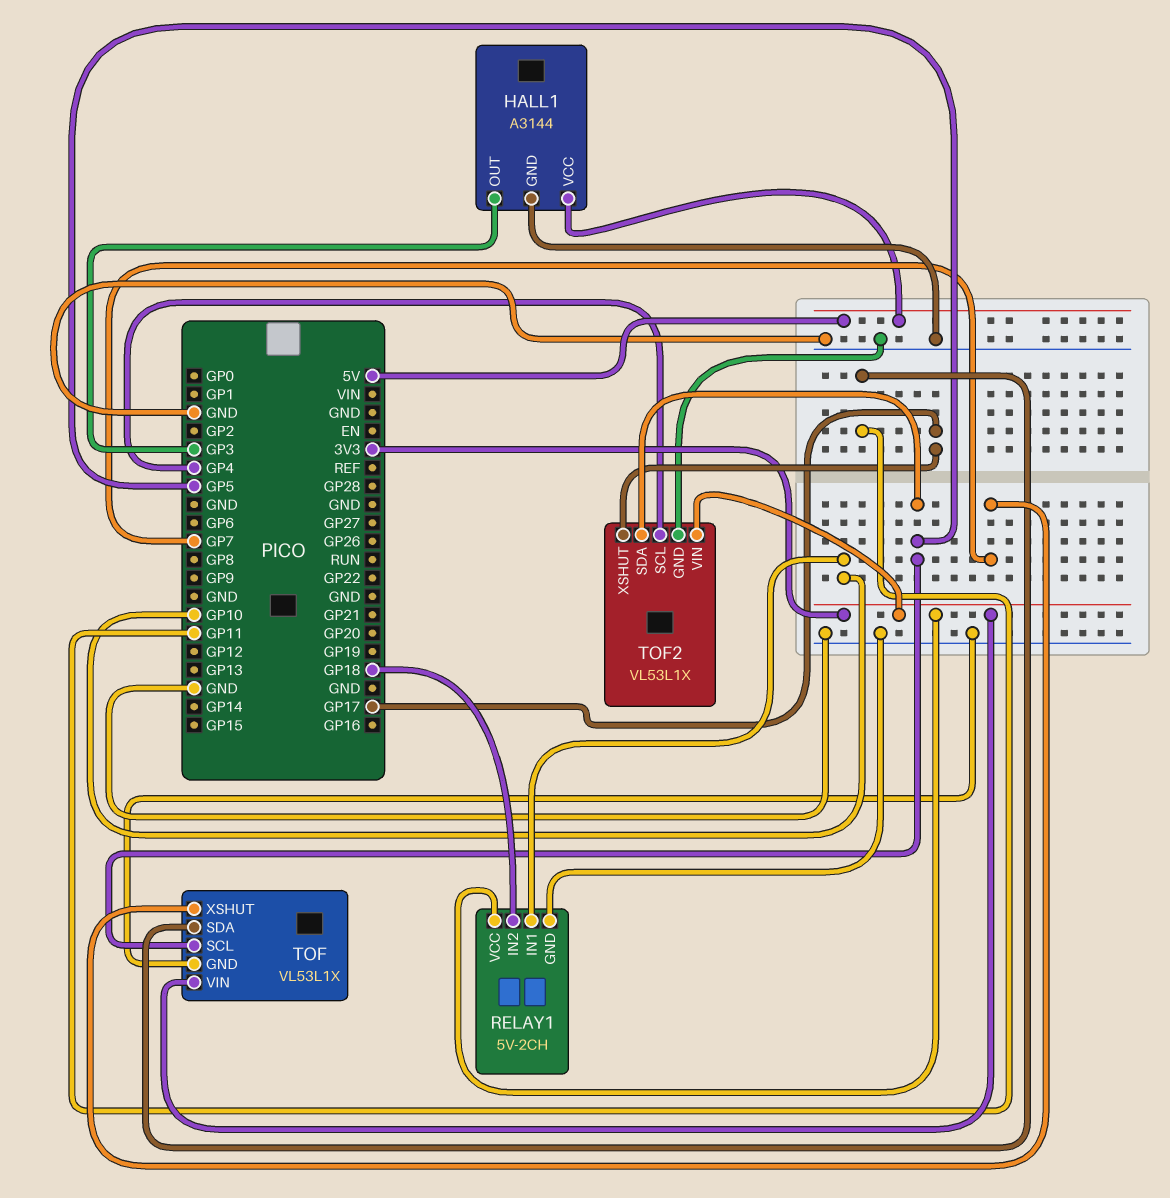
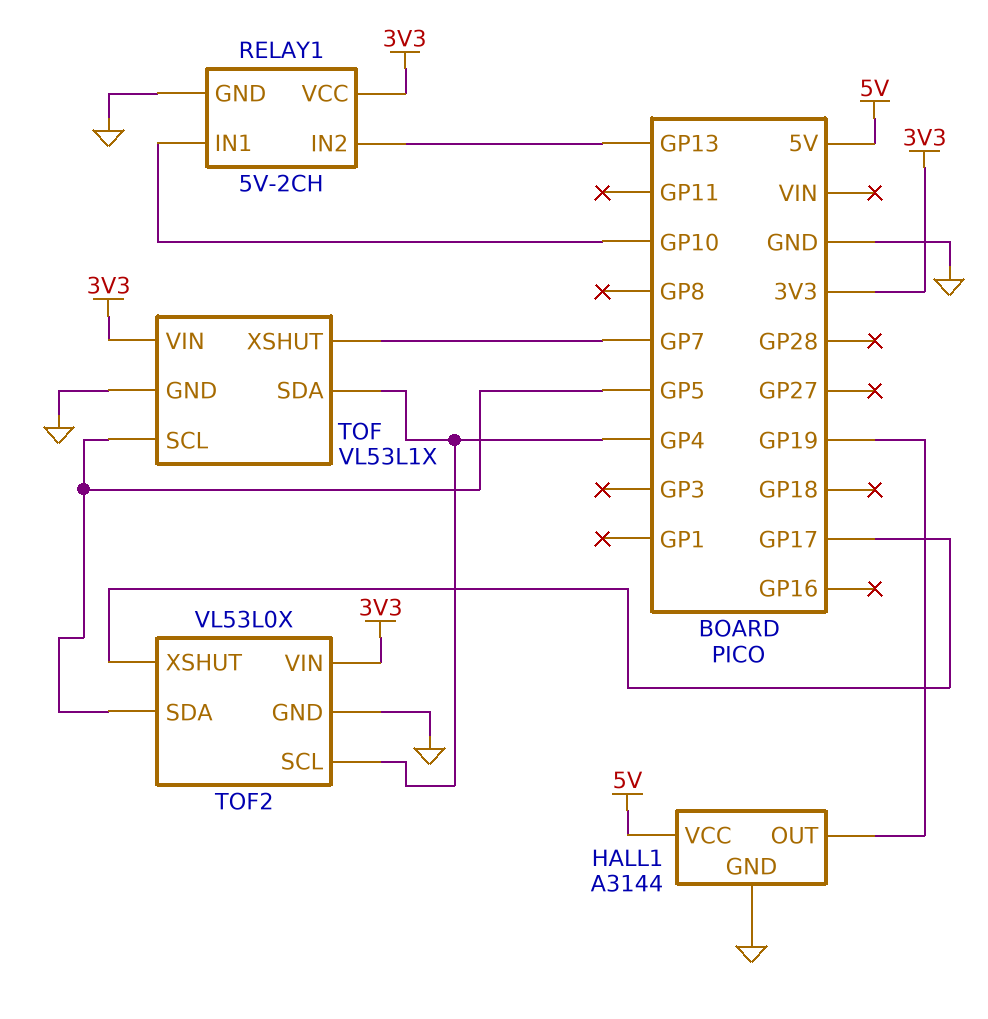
HALL1 pin OUT: GP3 -> GP19
RELAY1 pin IN2: GP18 -> GP13
TOF pin SDA: GP11 -> GP4
TOF2: VL53L1X -> VL53L0X

